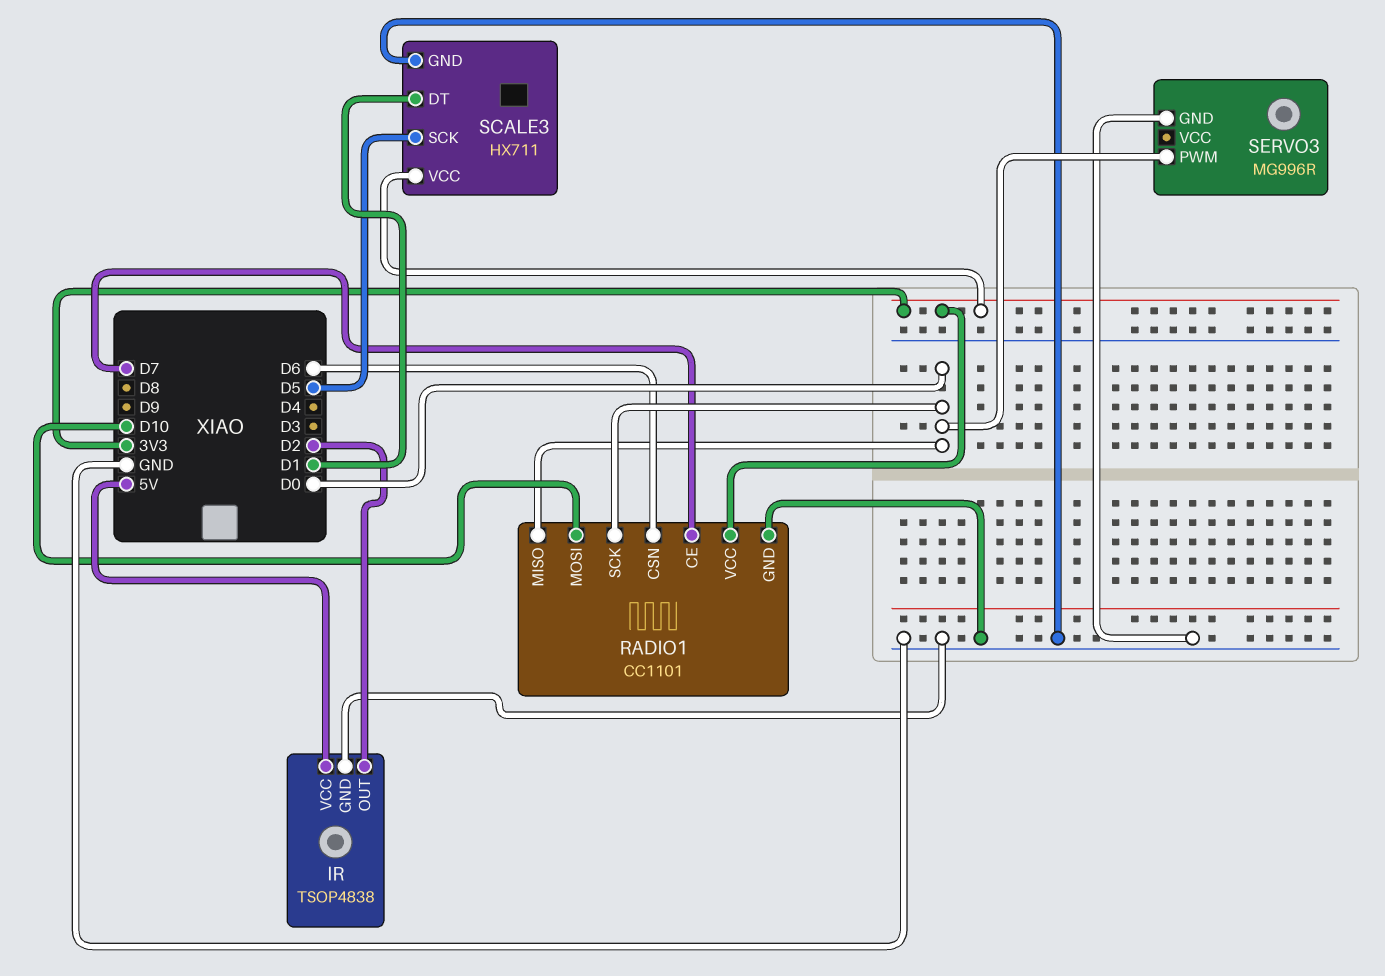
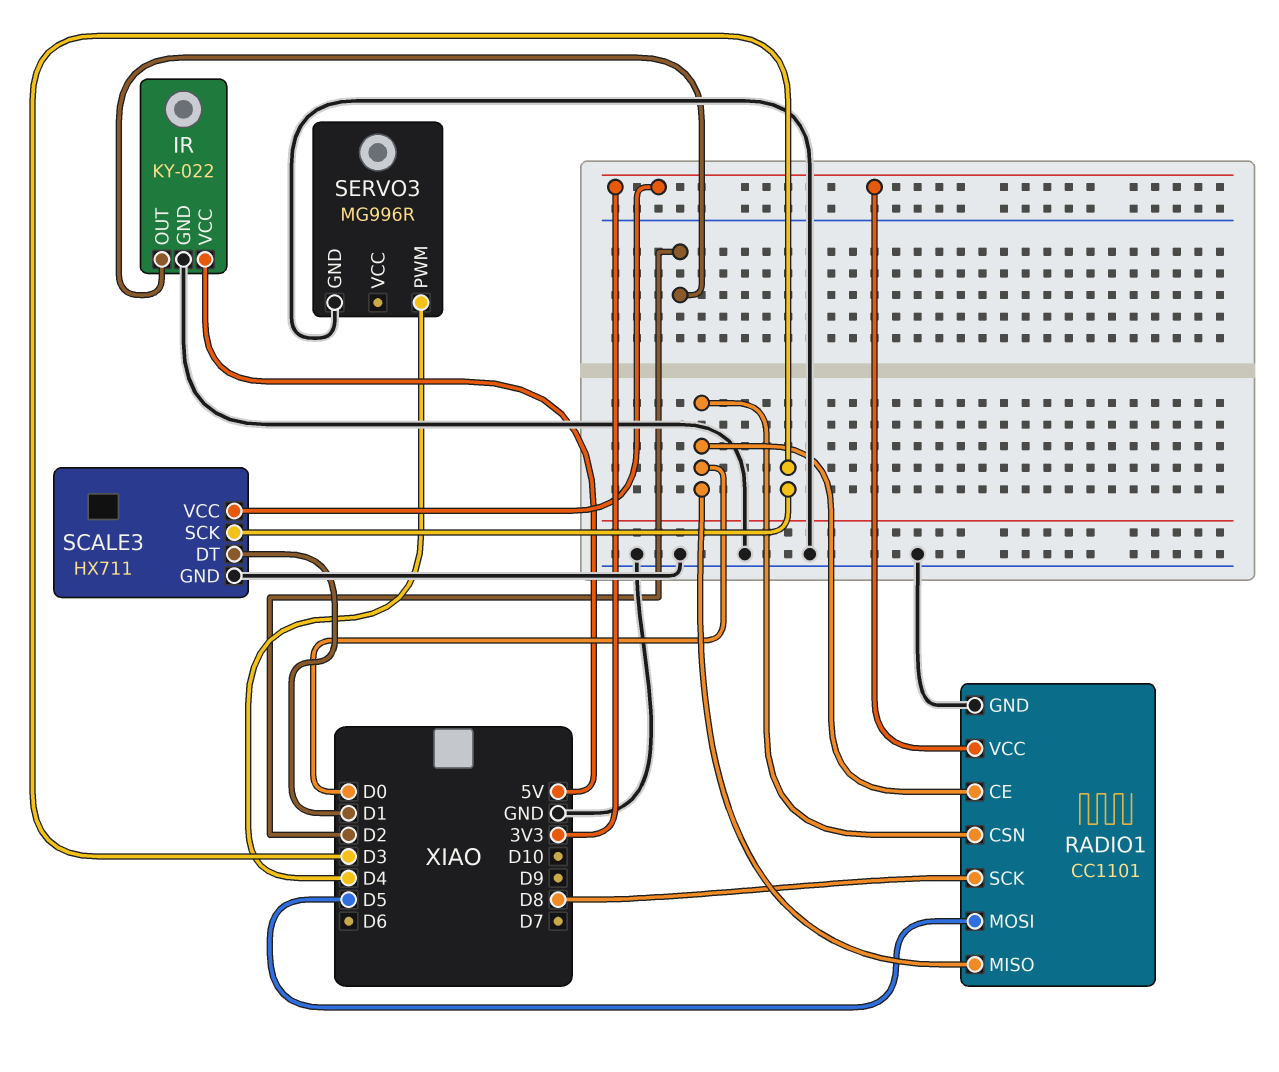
IR: TSOP4838 -> KY-022
RADIO1 pin CE: D7 -> D0
RADIO1 pin CSN: D6 -> D0
RADIO1 pin MOSI: D10 -> D5
RADIO1 pin SCK: D0 -> D8
SCALE3 pin SCK: D5 -> D3
SERVO3 pin PWM: D0 -> D4

